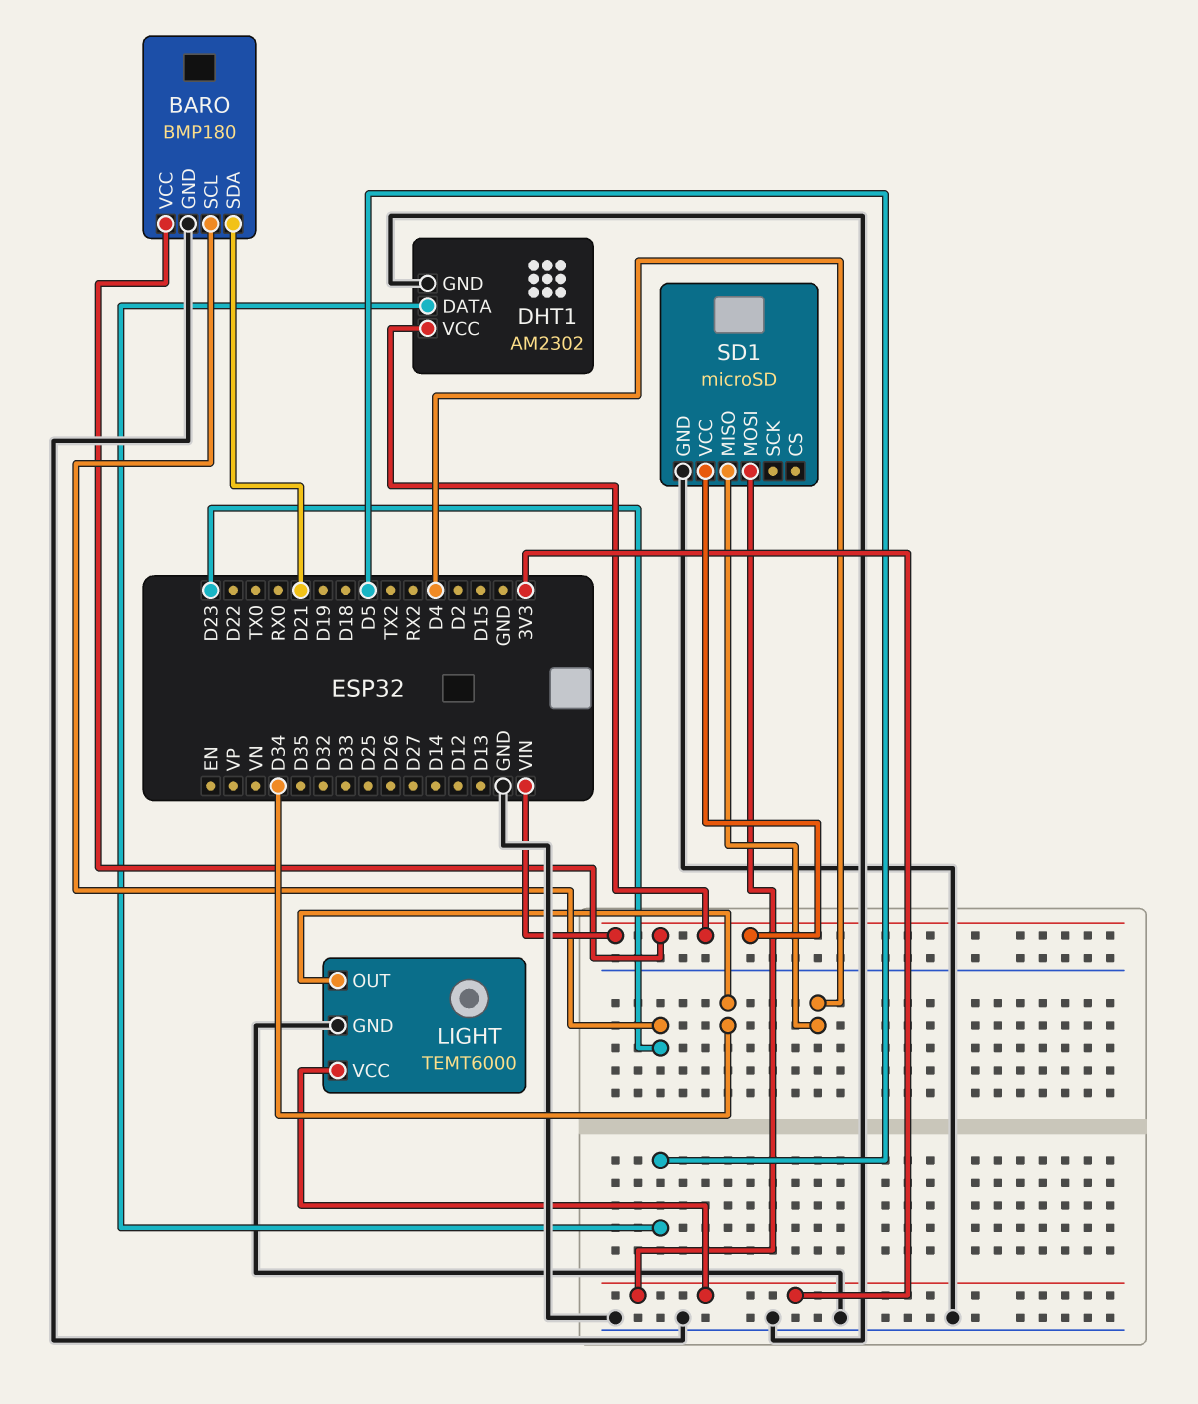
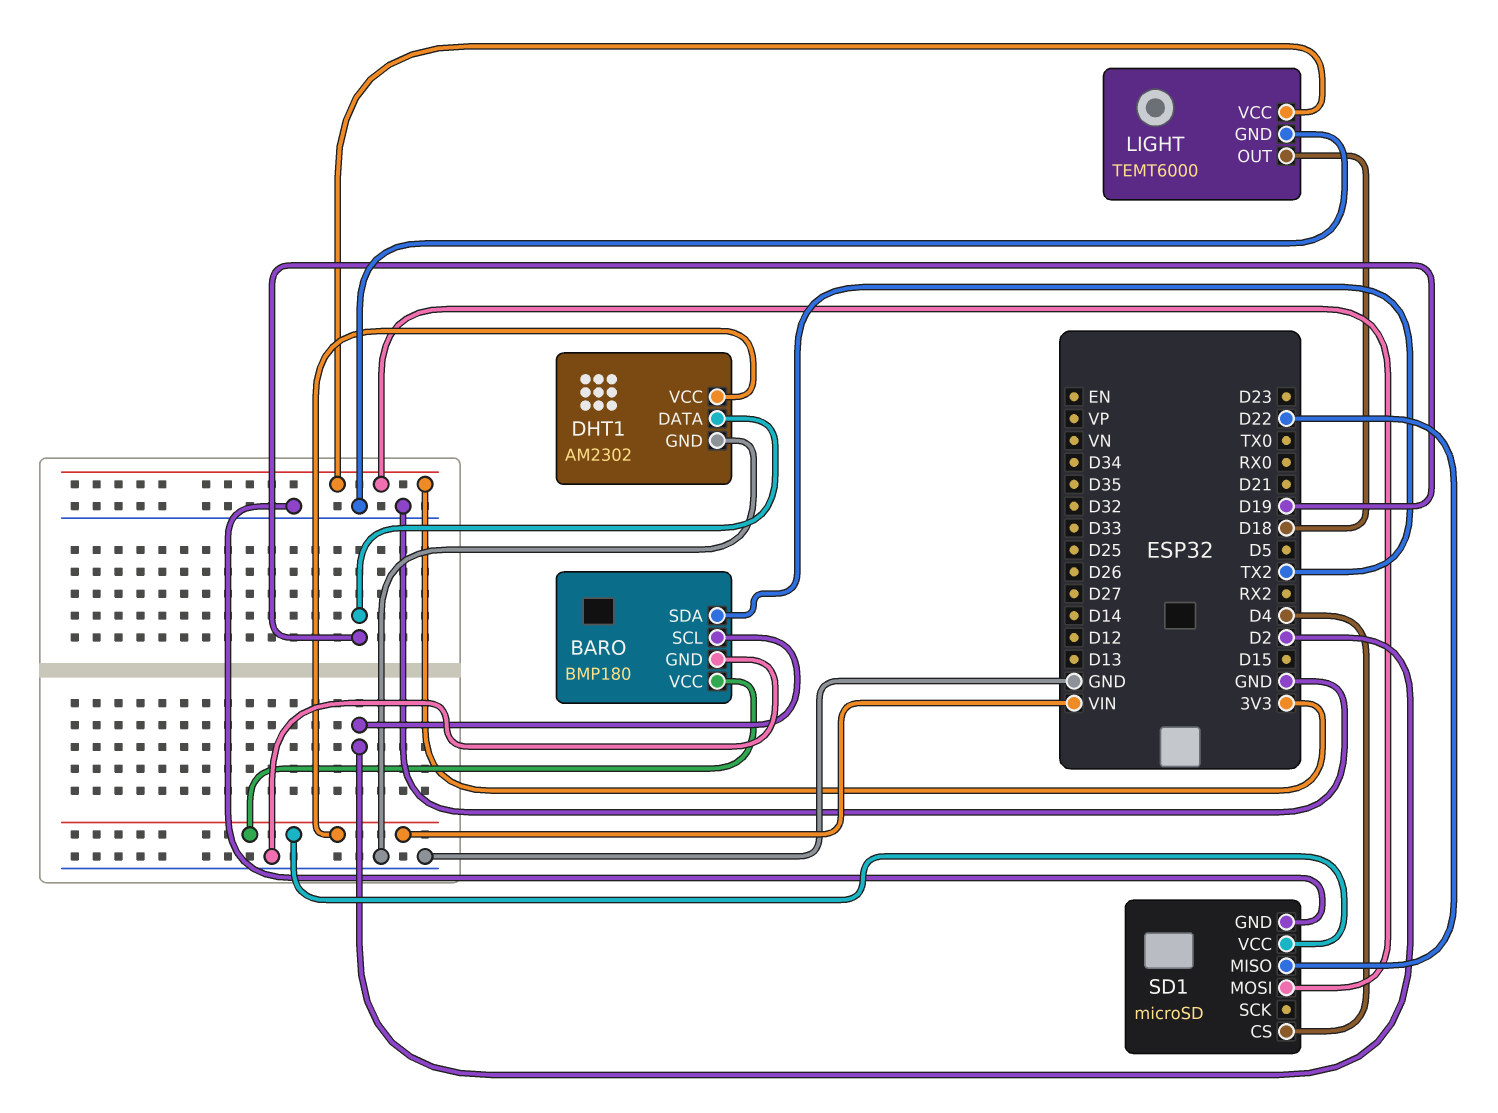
BARO pin SCL: D23 -> D2
BARO pin SDA: D21 -> TX2
DHT1 pin DATA: D5 -> D19
LIGHT pin OUT: D34 -> D18
SD1 pin CS: none -> D4
SD1 pin MISO: D4 -> D22

